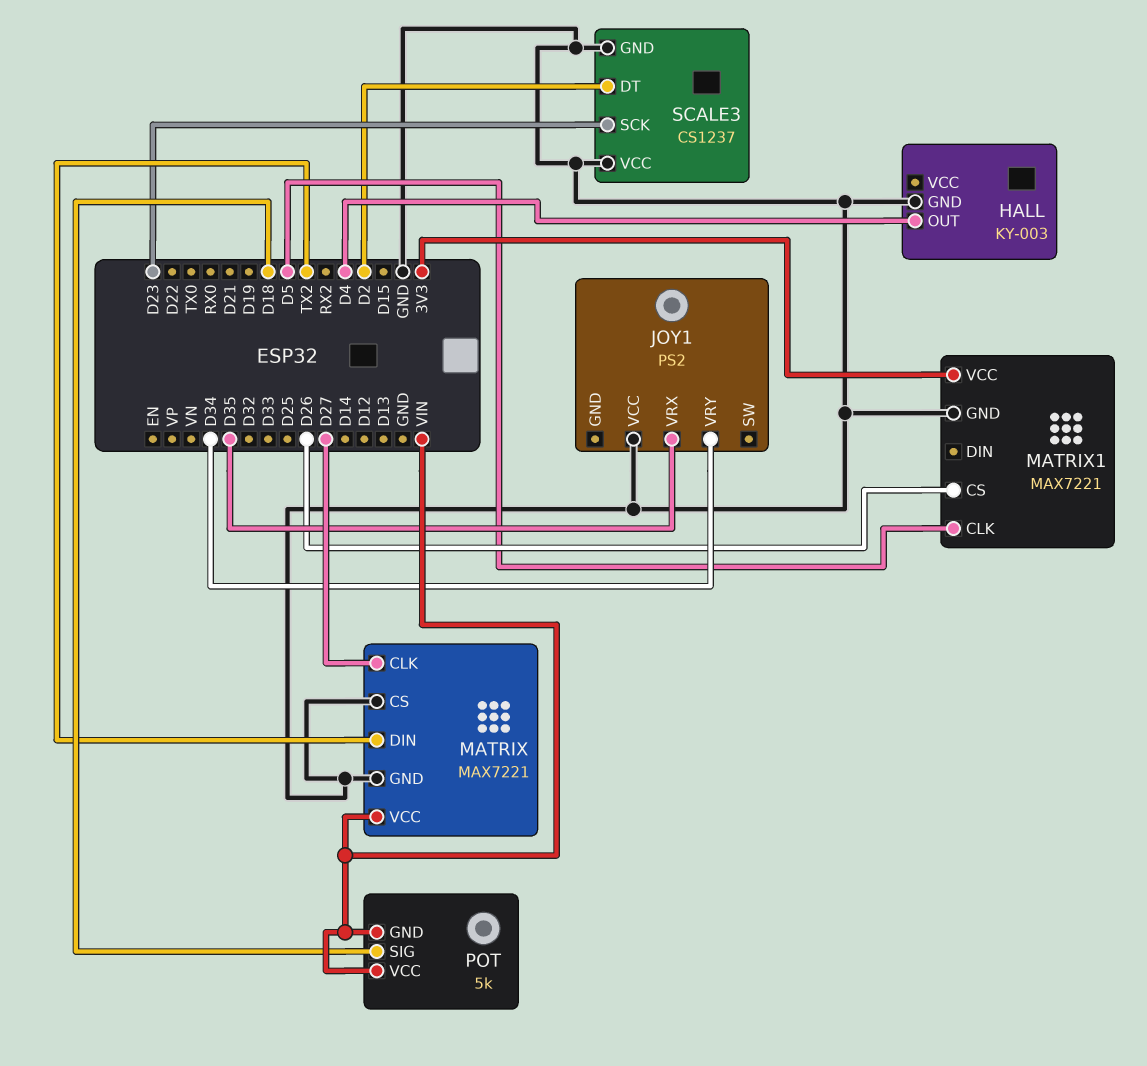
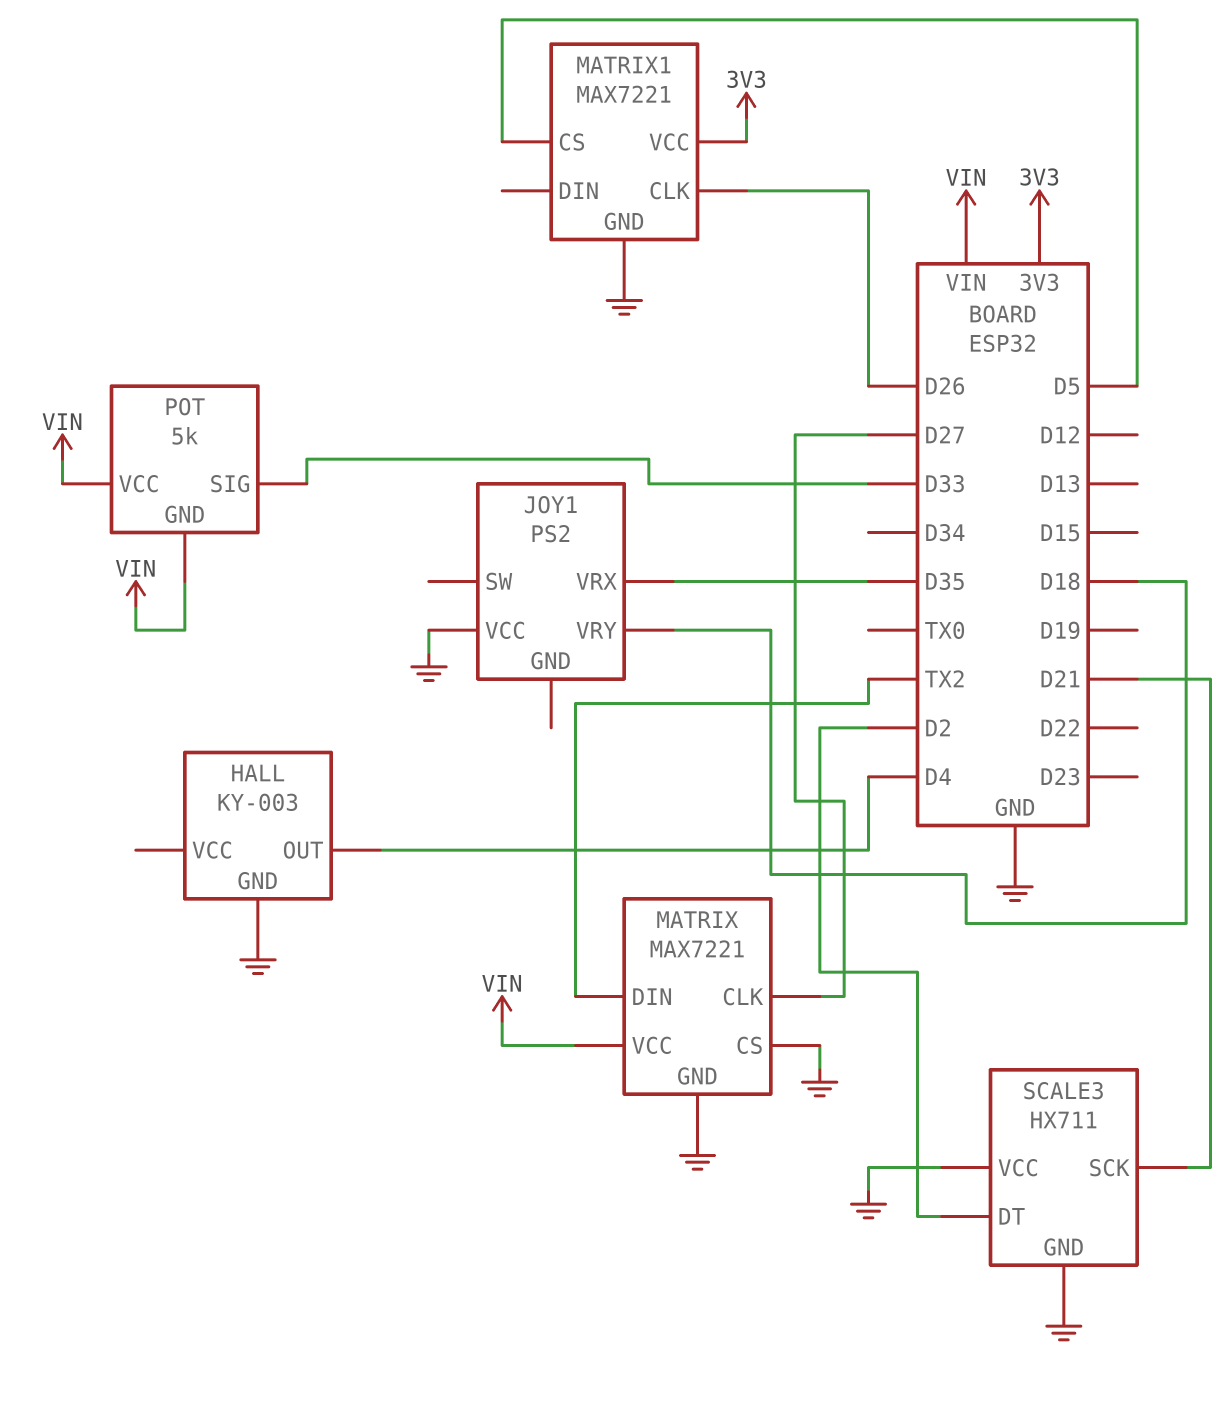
JOY1 pin VRY: D34 -> D18
MATRIX1 pin CLK: D5 -> D26
MATRIX1 pin CS: D26 -> D5
POT pin SIG: D18 -> D33
SCALE3: CS1237 -> HX711
SCALE3 pin SCK: D23 -> D21

